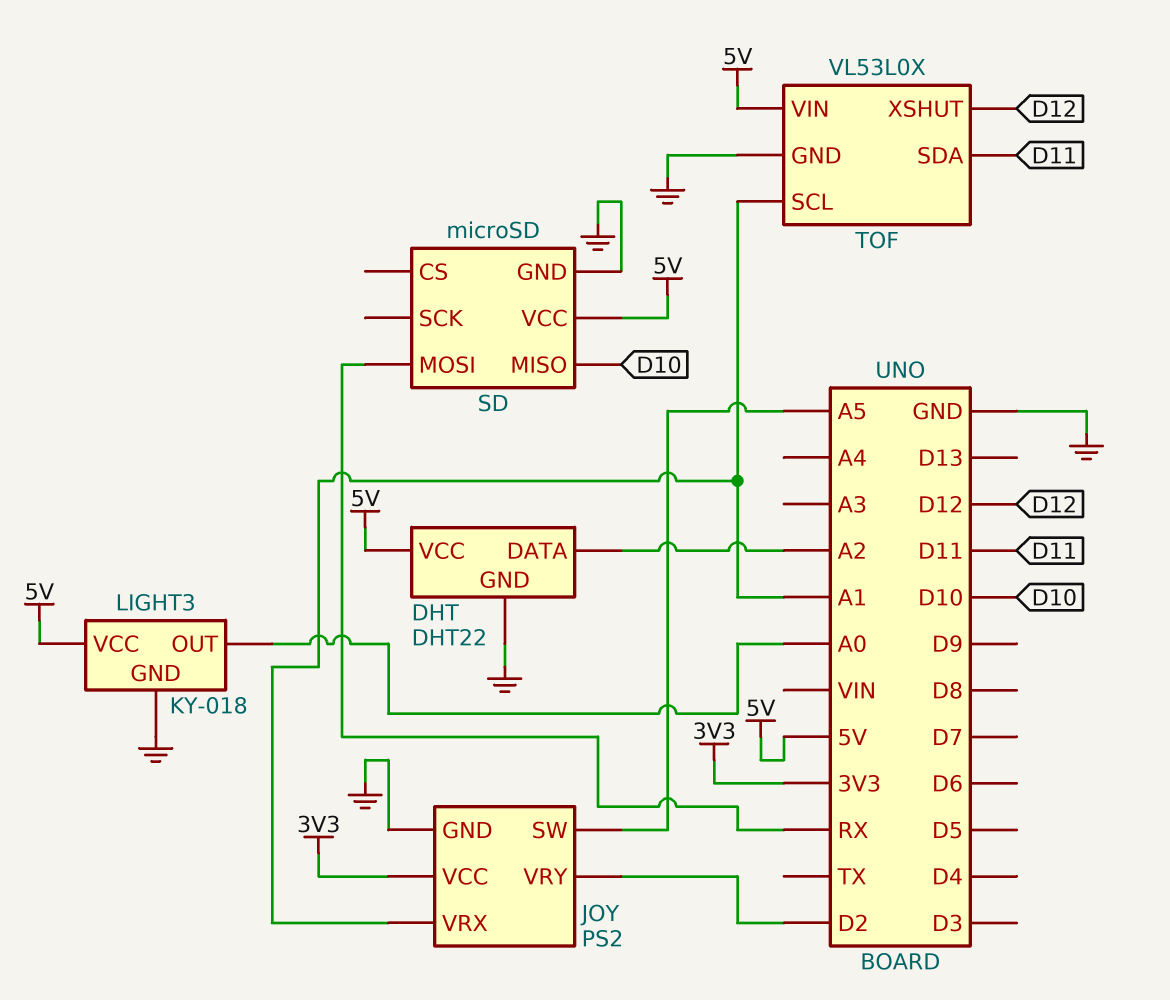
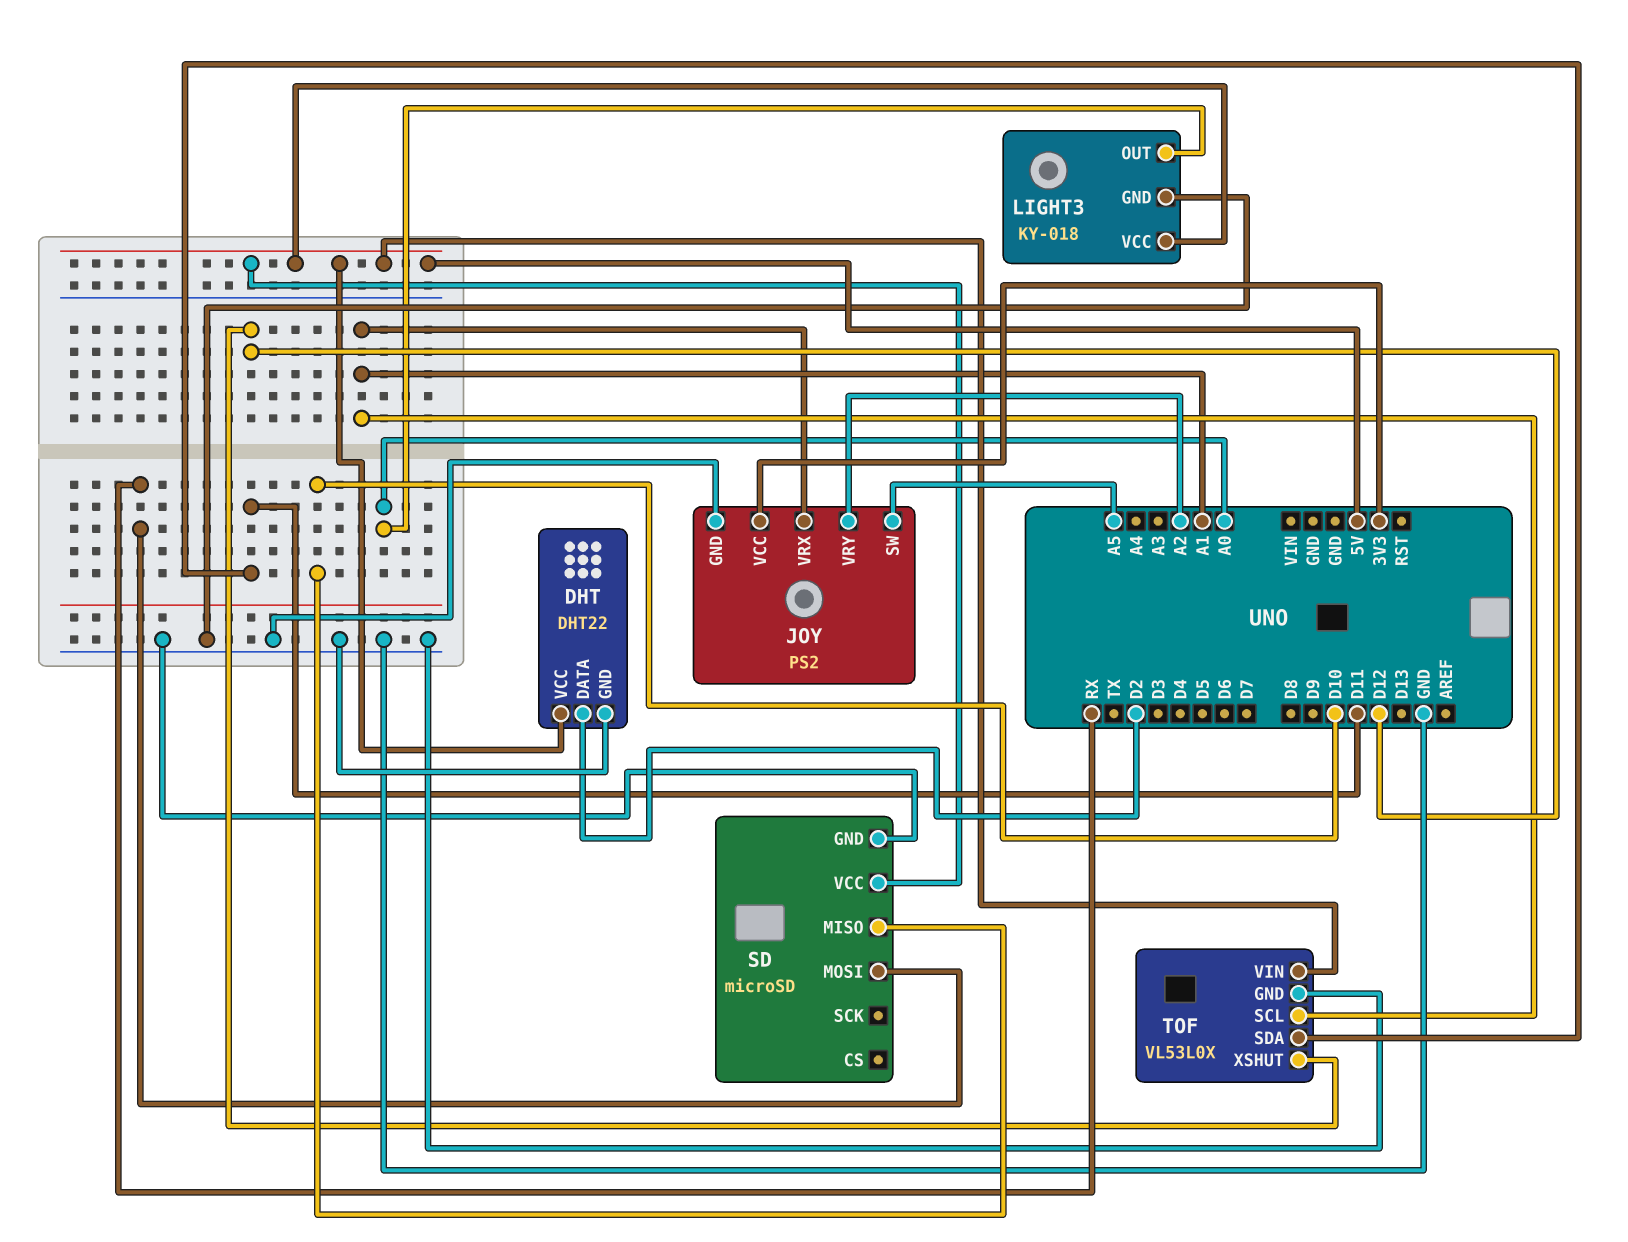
DHT pin DATA: A2 -> D2
JOY pin VRY: D2 -> A2

